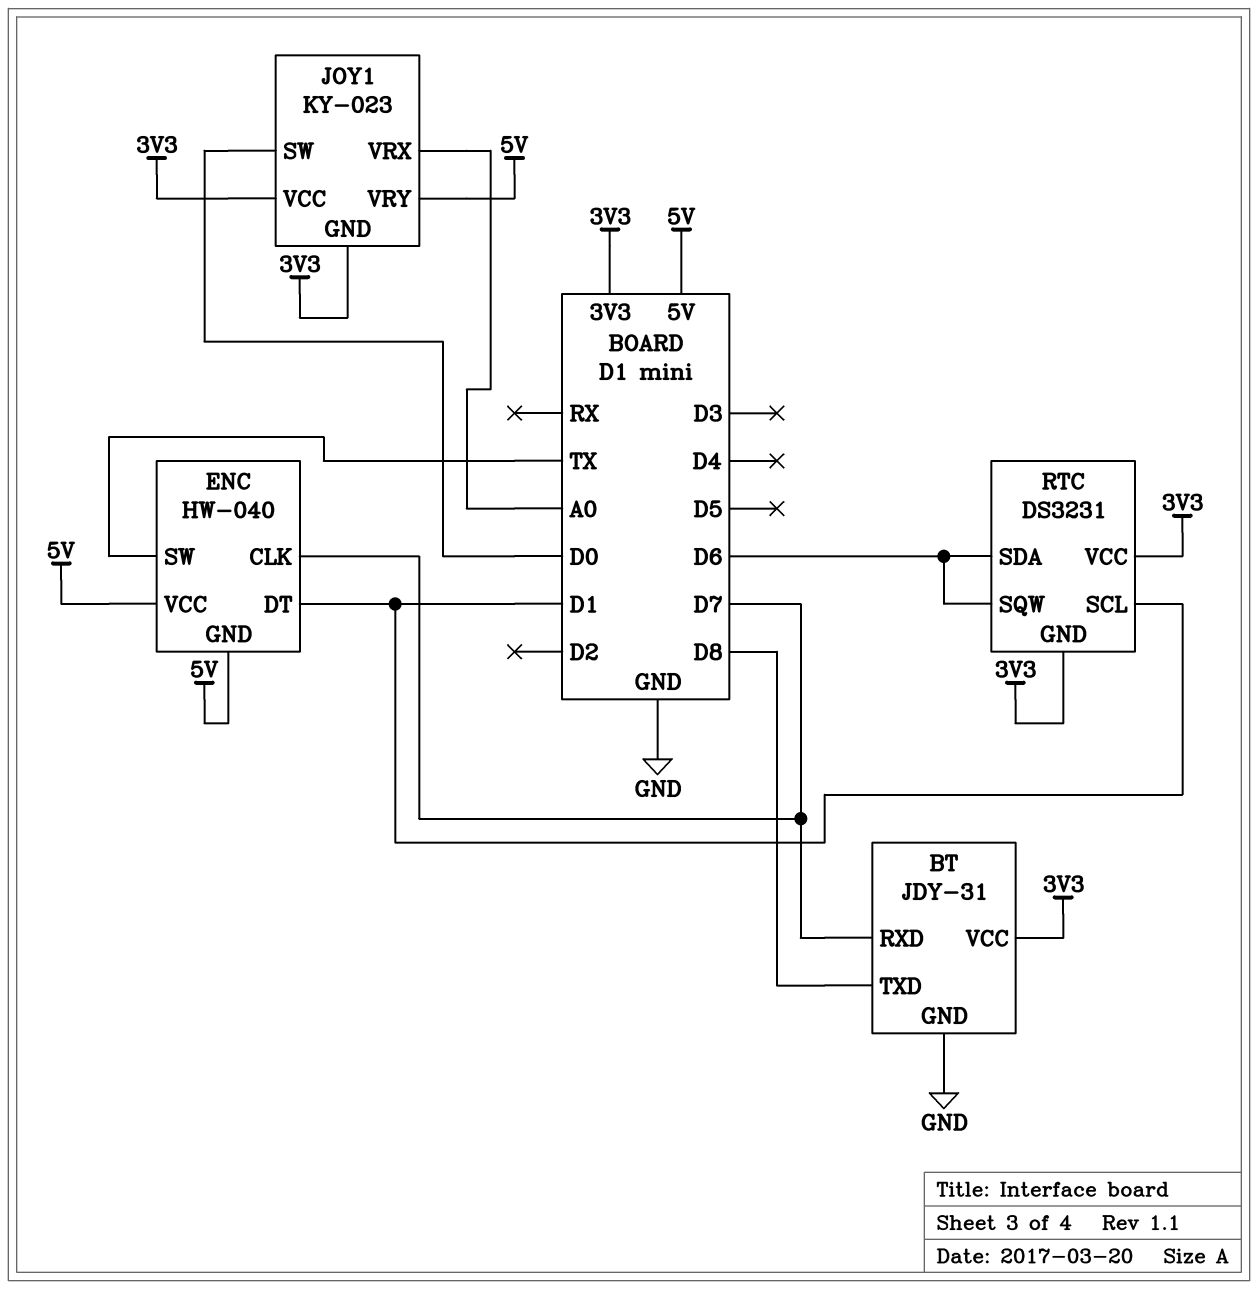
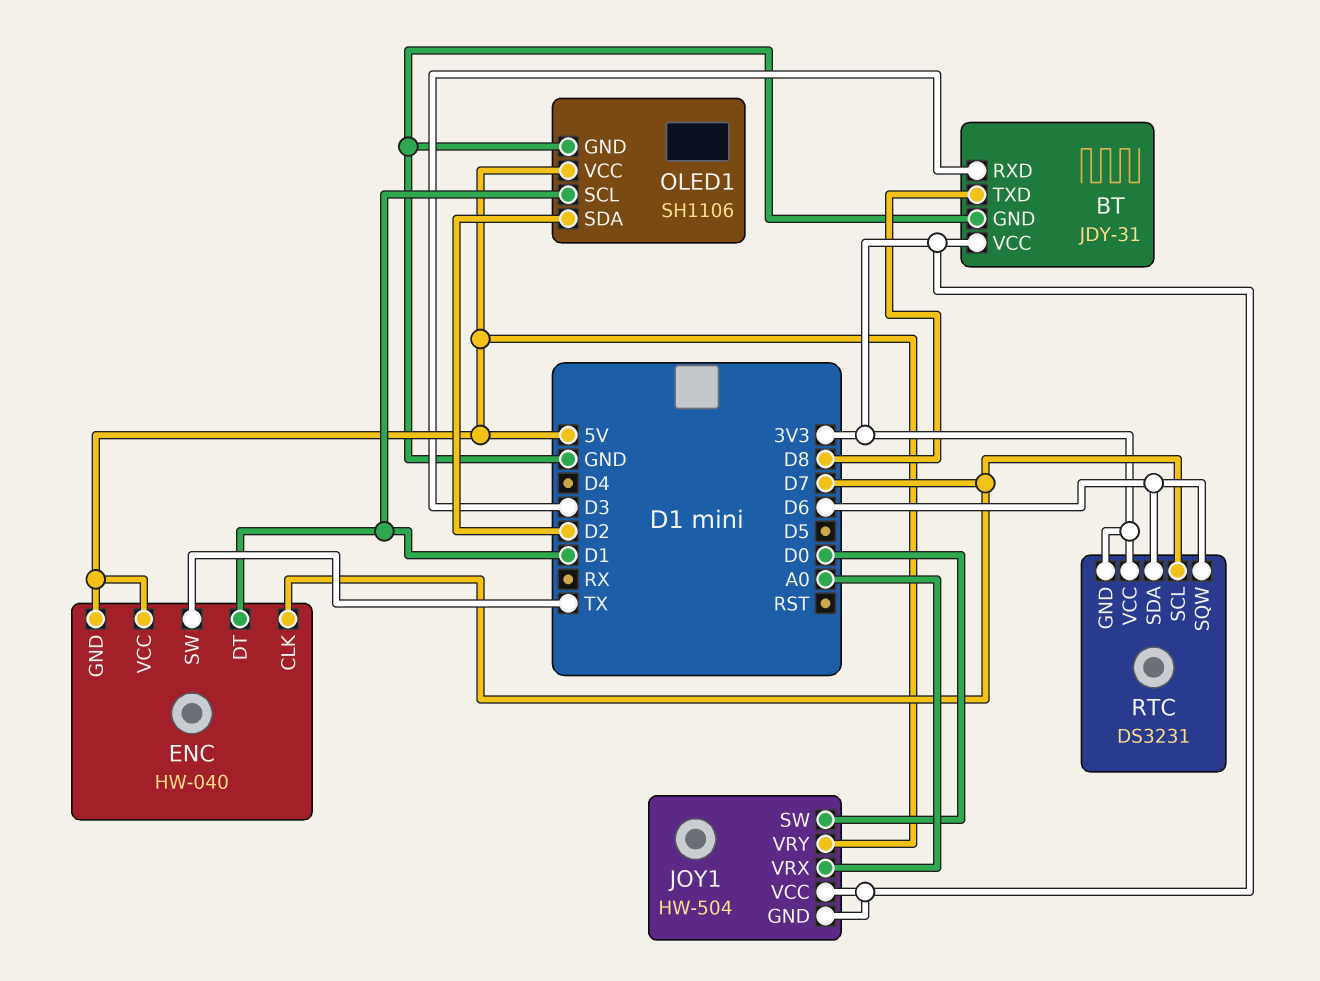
BT pin RXD: D7 -> D3
JOY1: KY-023 -> HW-504
OLED1: none -> SH1106
OLED1 pin GND: none -> GND
OLED1 pin SCL: none -> D1
OLED1 pin SDA: none -> D2
OLED1 pin VCC: none -> 5V
RTC pin SCL: D1 -> D7

